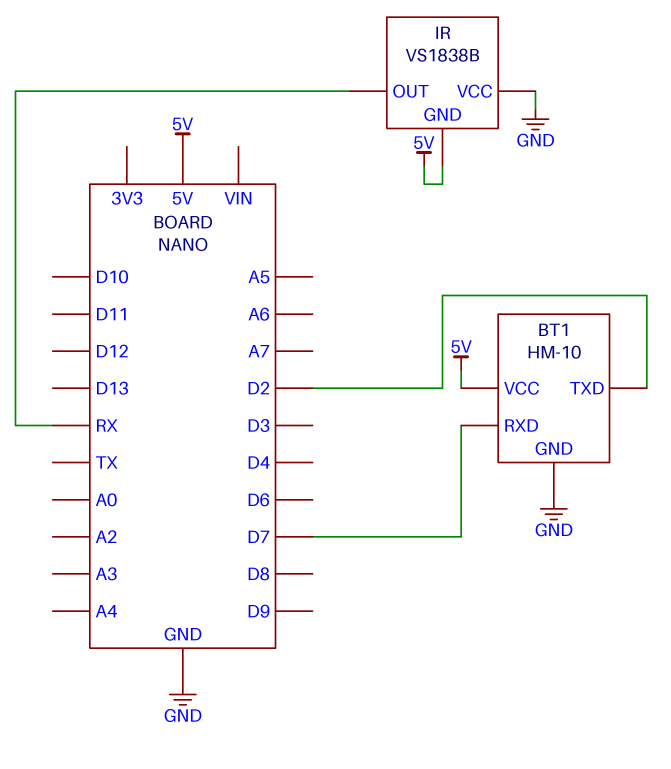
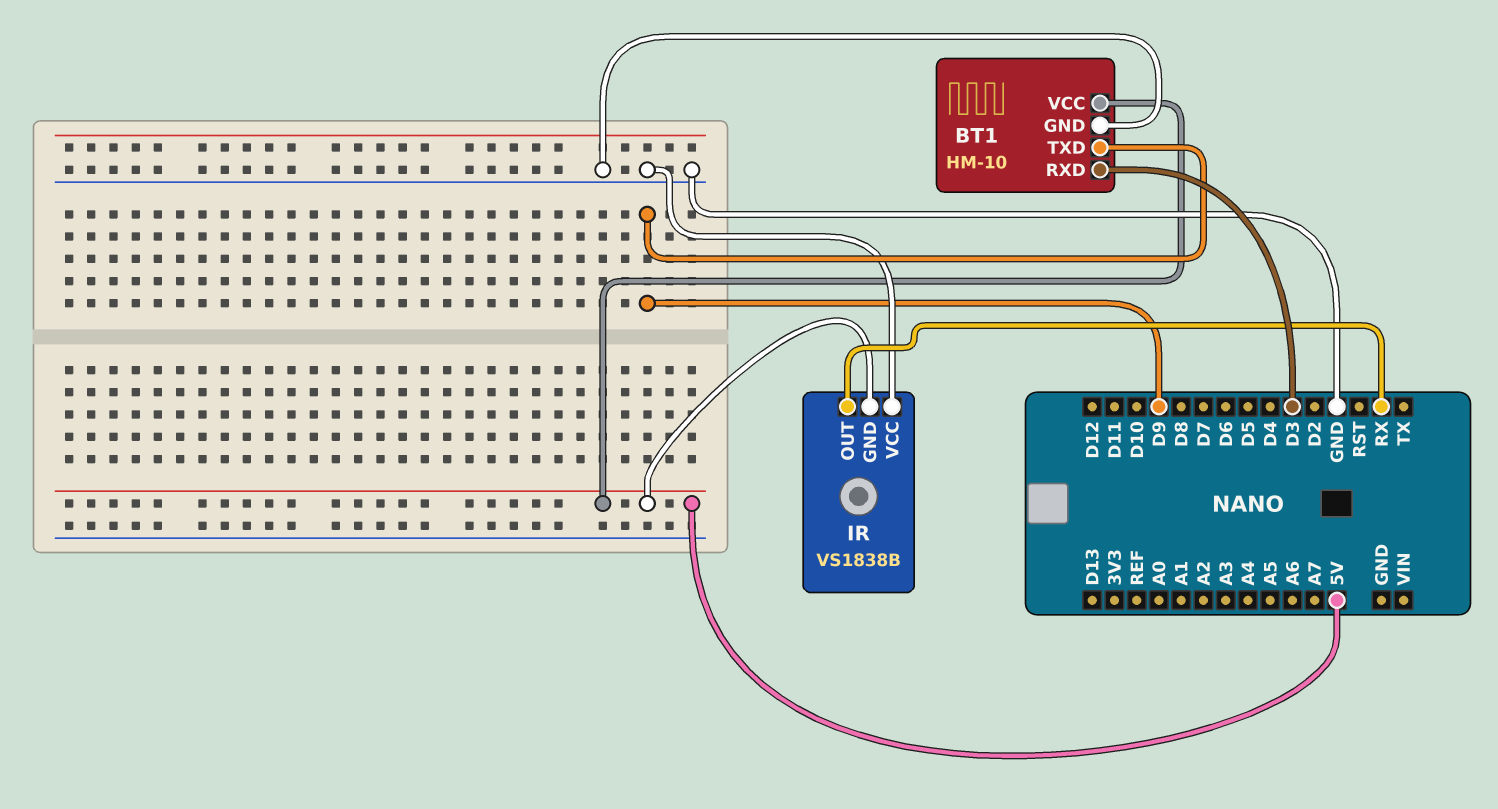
BT1 pin RXD: D7 -> D3
BT1 pin TXD: D2 -> D9

